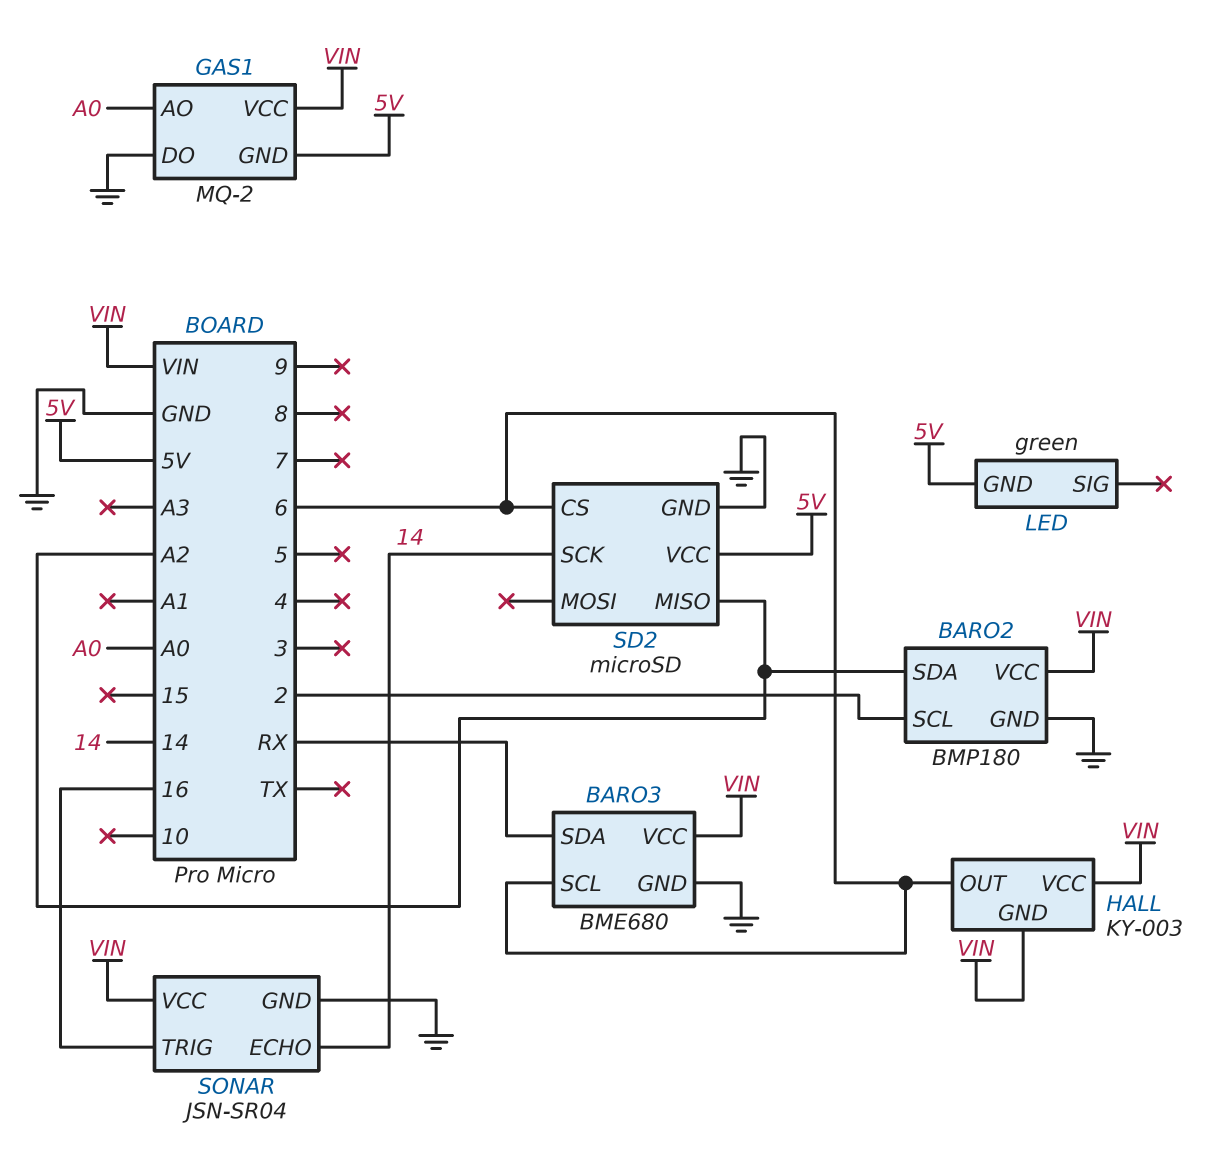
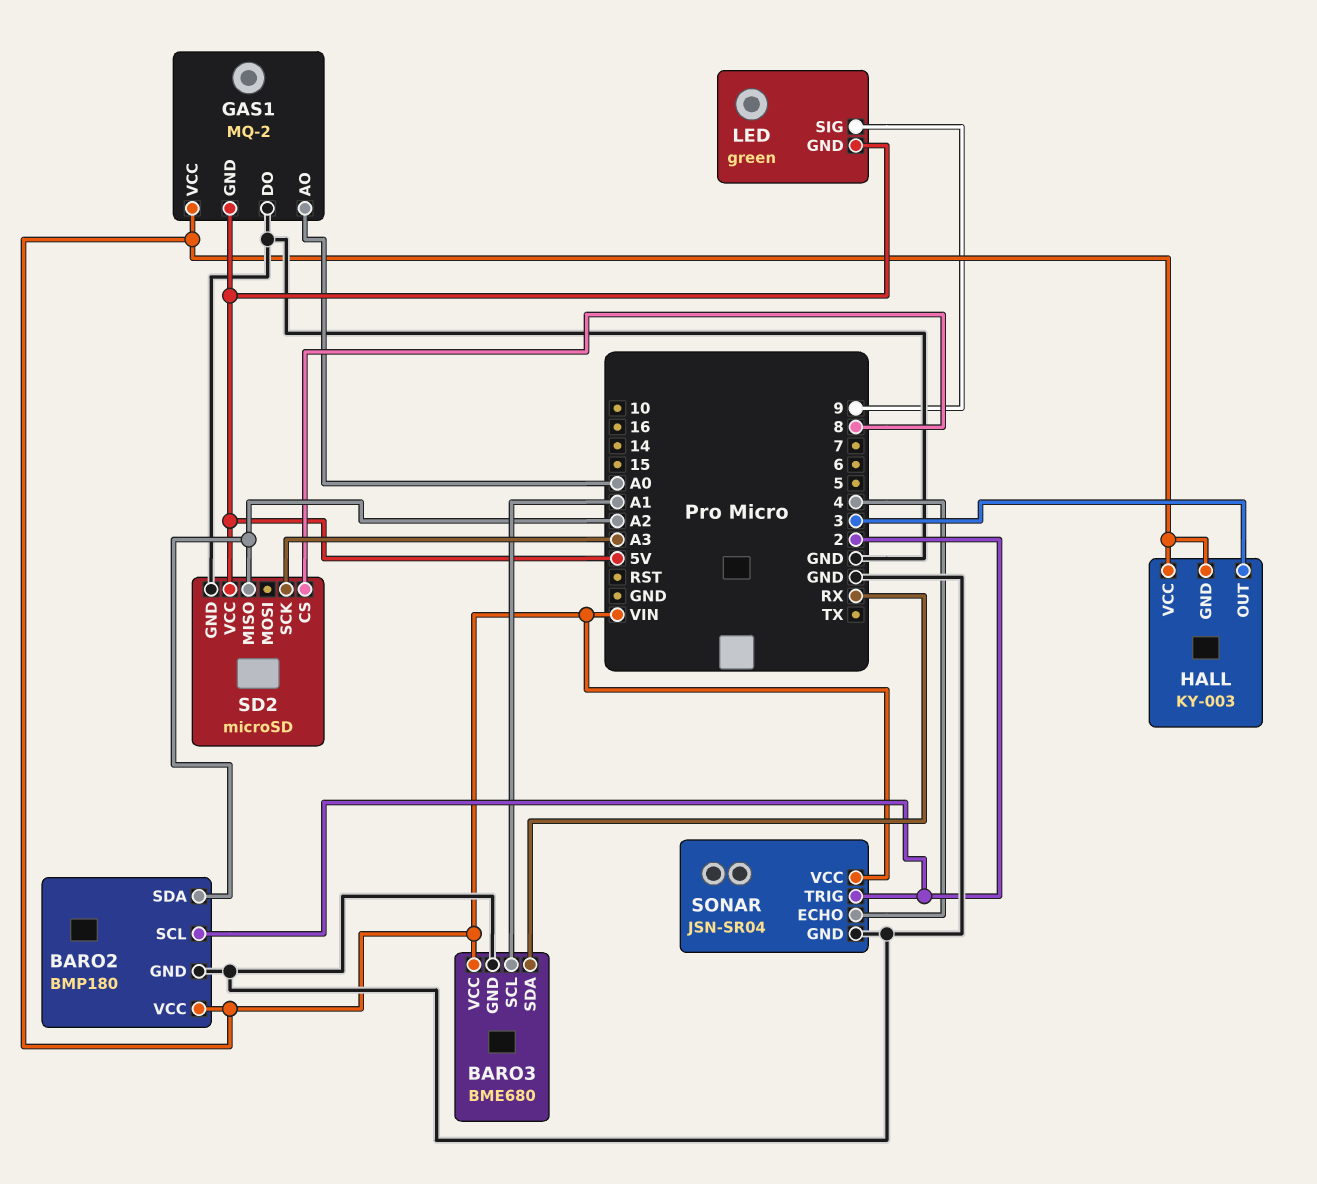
BARO3 pin SCL: 6 -> A1
HALL pin OUT: 6 -> 3
LED pin SIG: none -> 9
SD2 pin CS: 6 -> 8
SD2 pin SCK: 14 -> A3
SONAR pin ECHO: 14 -> 4
SONAR pin TRIG: 16 -> 2

